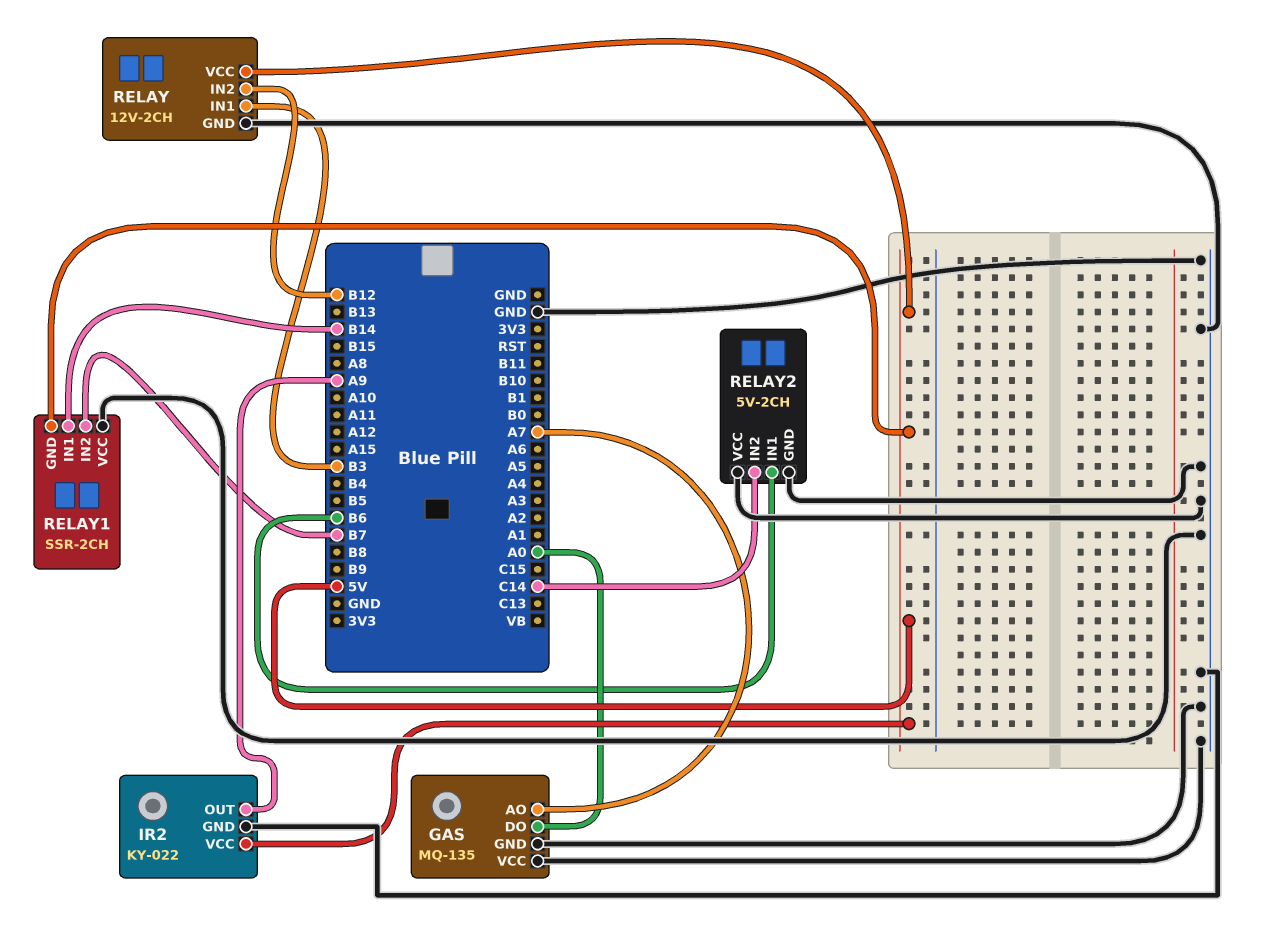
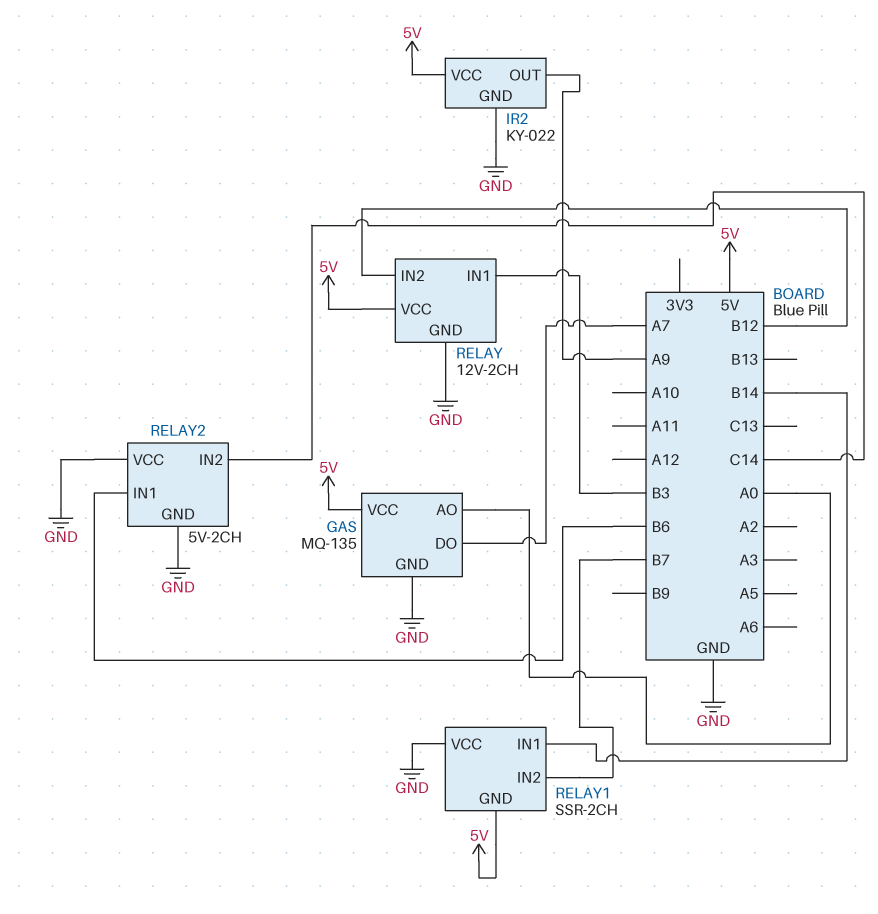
GAS pin AO: A7 -> A0
GAS pin DO: A0 -> A7
GAS pin VCC: GND -> 5V

